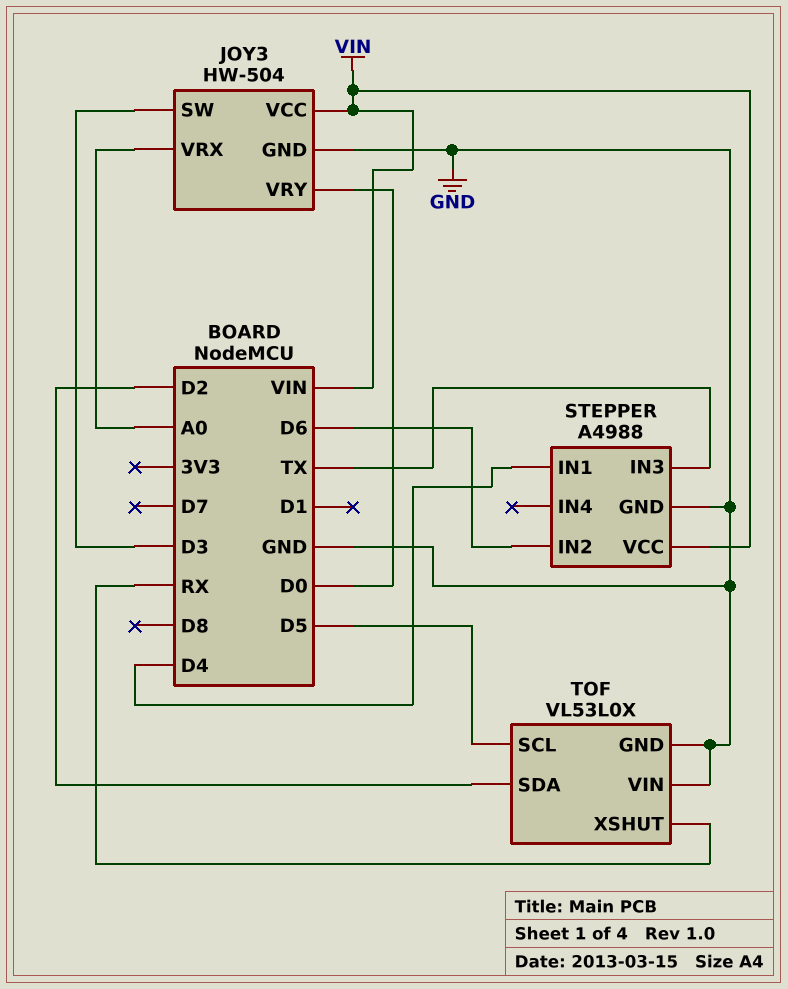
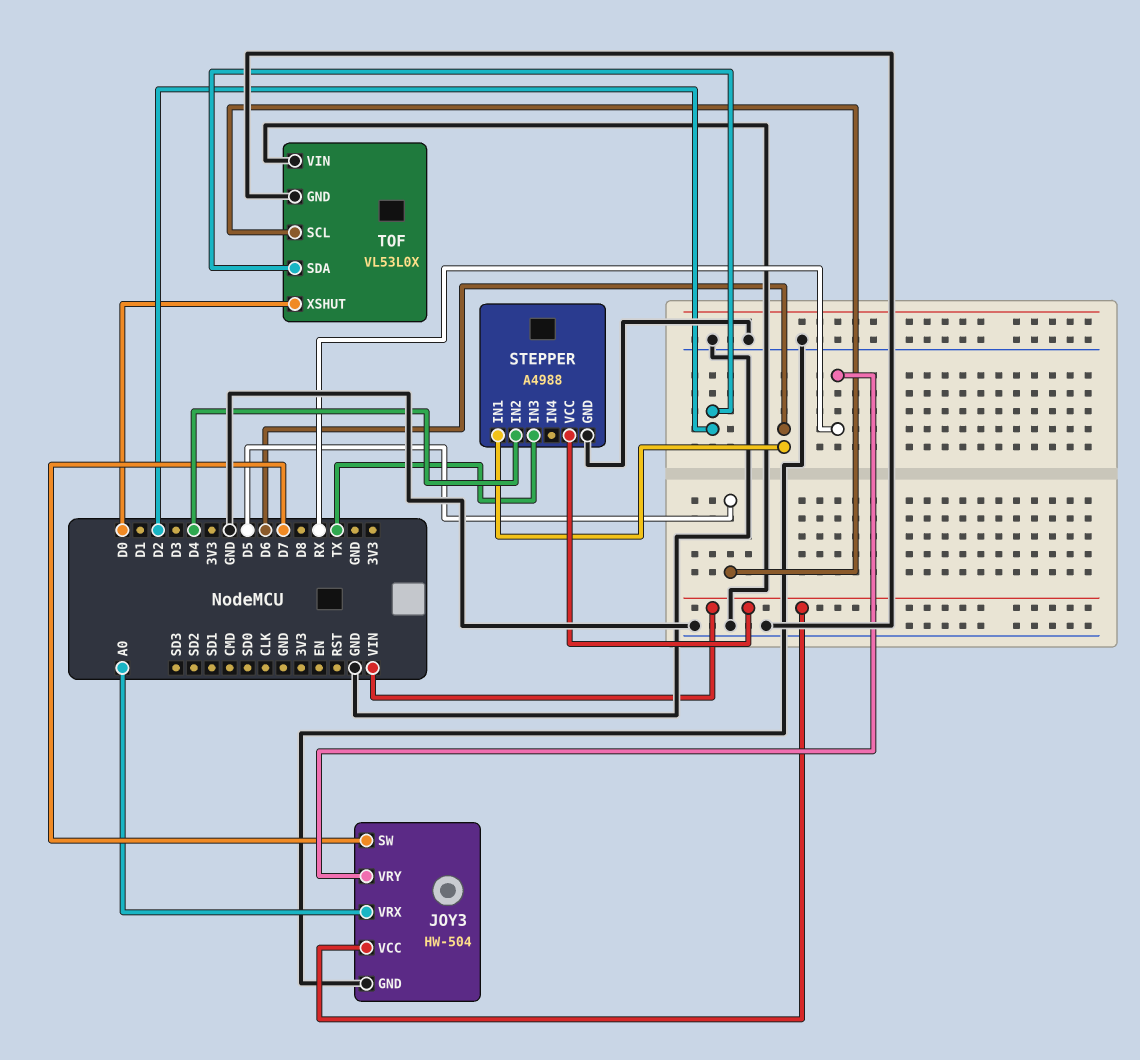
JOY3 pin SW: D3 -> D7
JOY3 pin VRY: D0 -> RX
STEPPER pin IN1: D4 -> D6
STEPPER pin IN2: D6 -> D4
TOF pin XSHUT: RX -> D0

